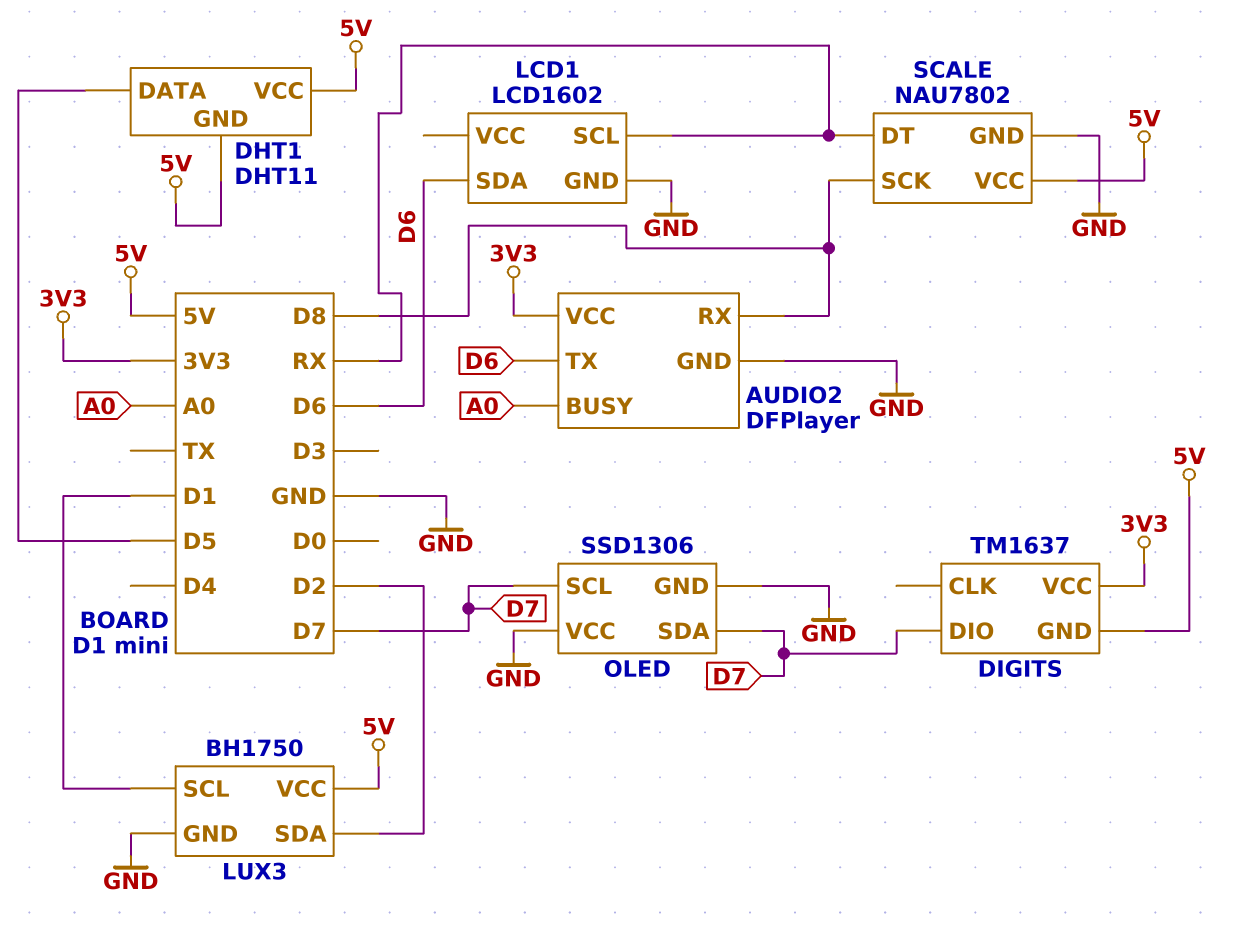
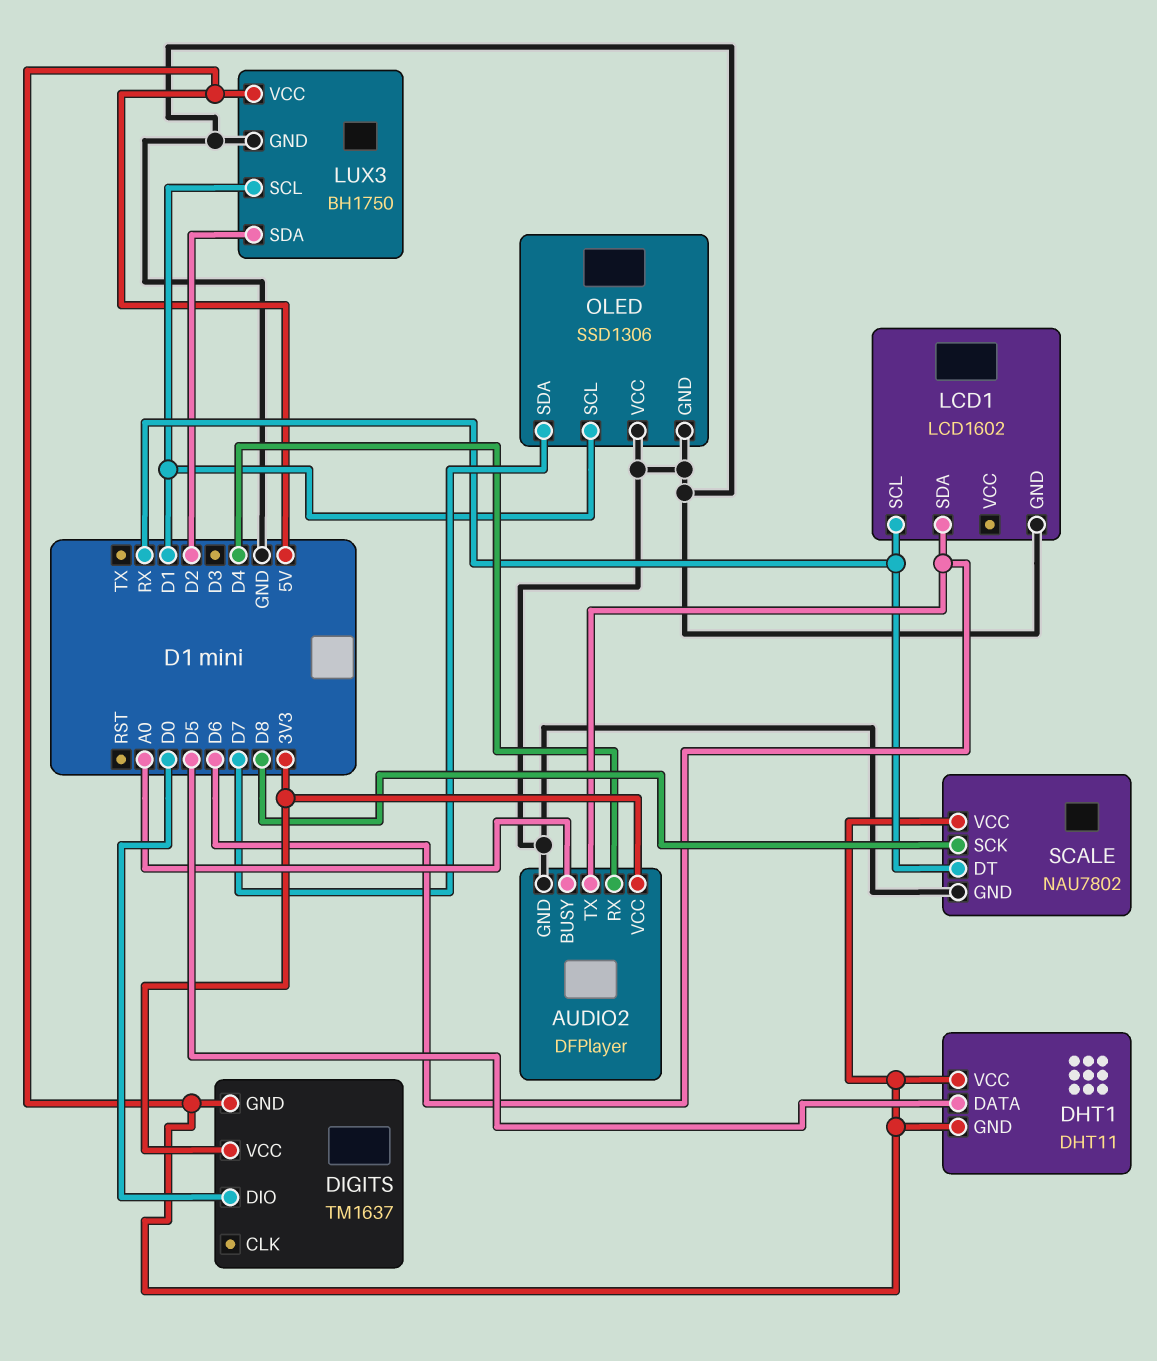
AUDIO2 pin RX: D8 -> D4
DIGITS pin DIO: D7 -> D0
OLED pin SCL: D7 -> D1

